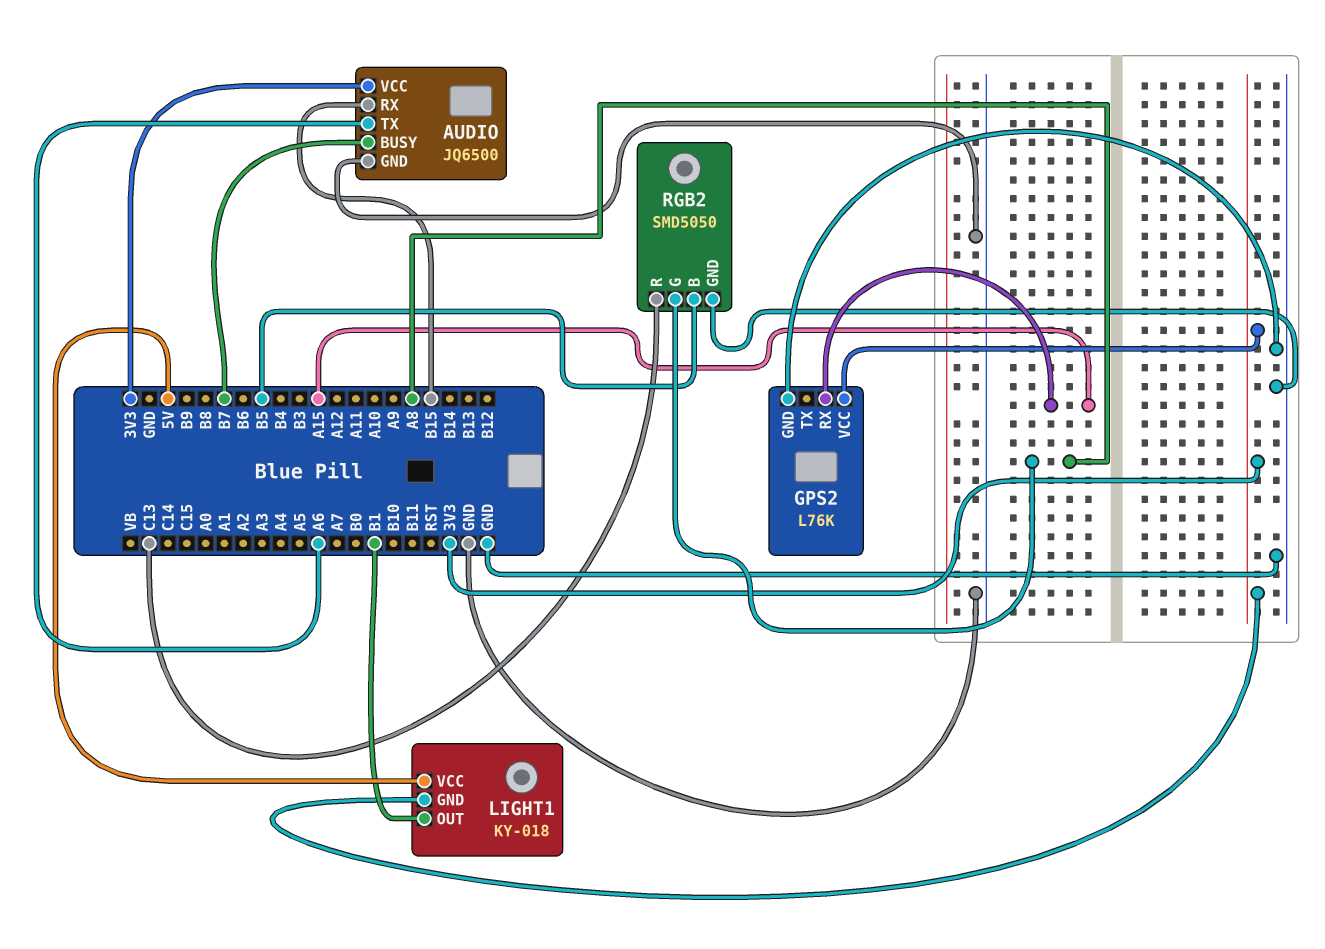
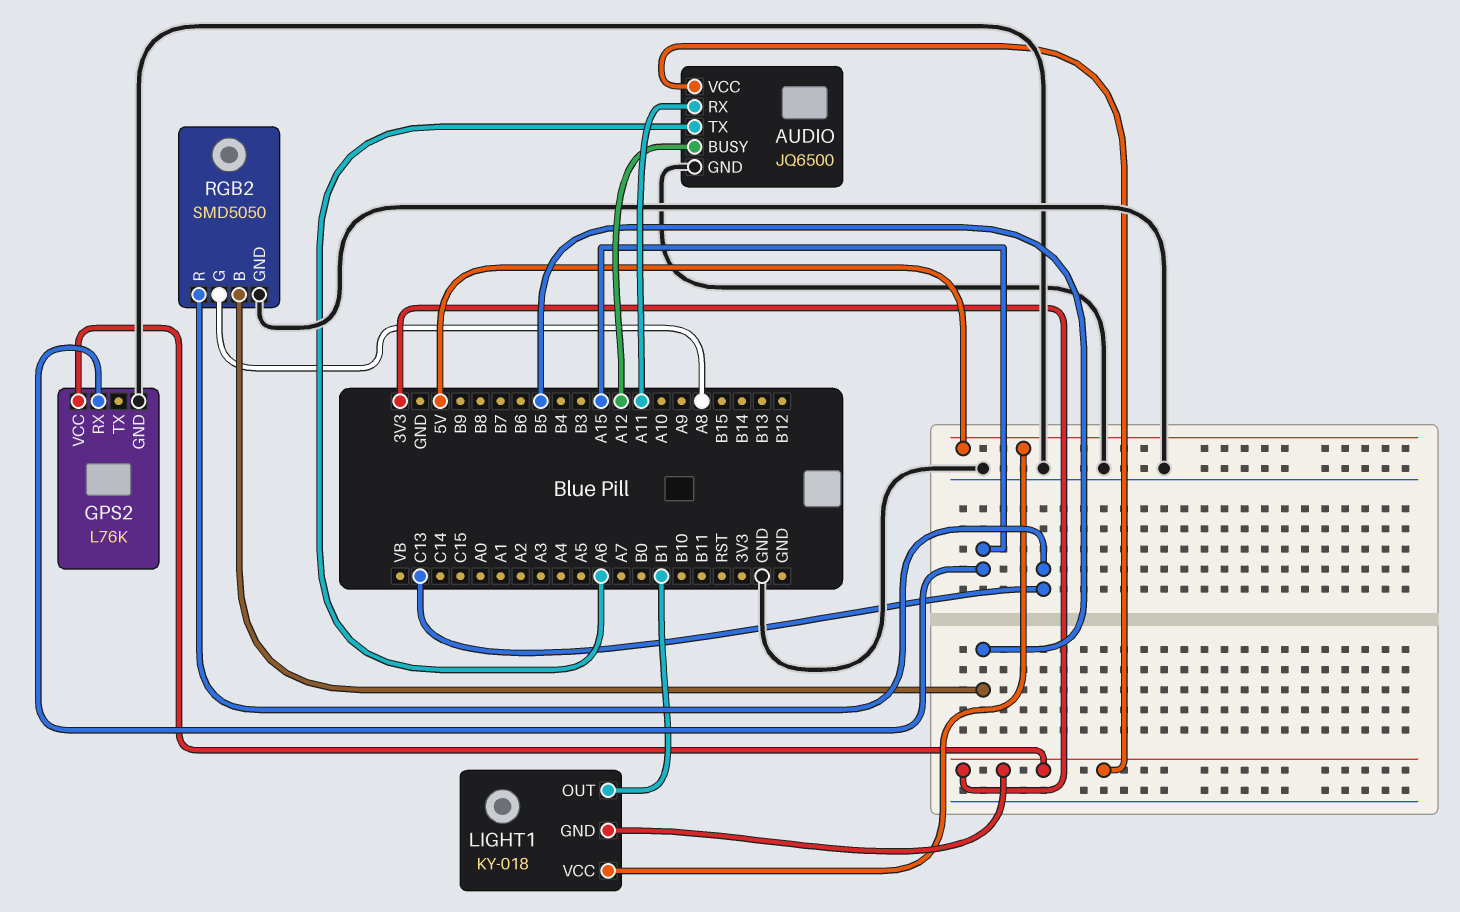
AUDIO pin BUSY: B7 -> A12
AUDIO pin RX: B15 -> A11

